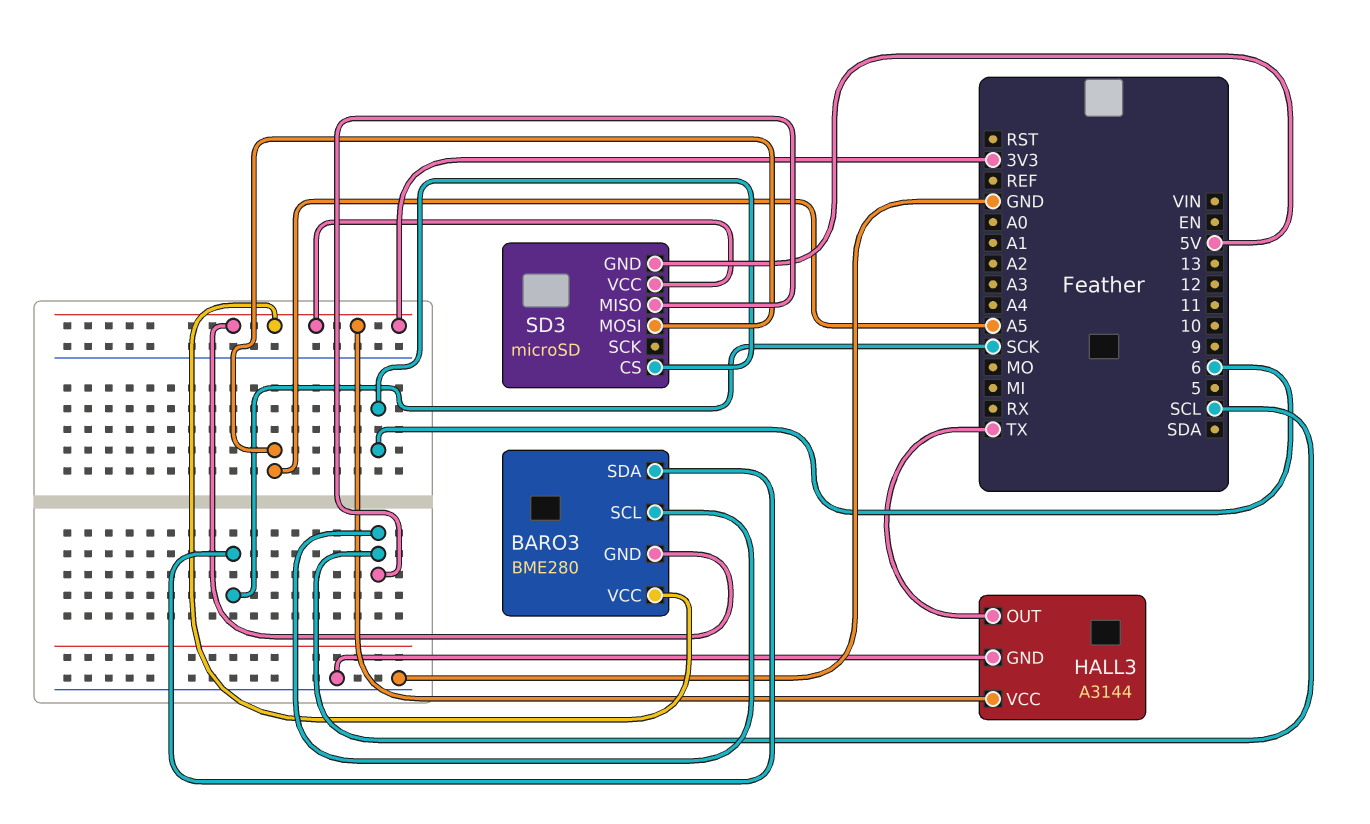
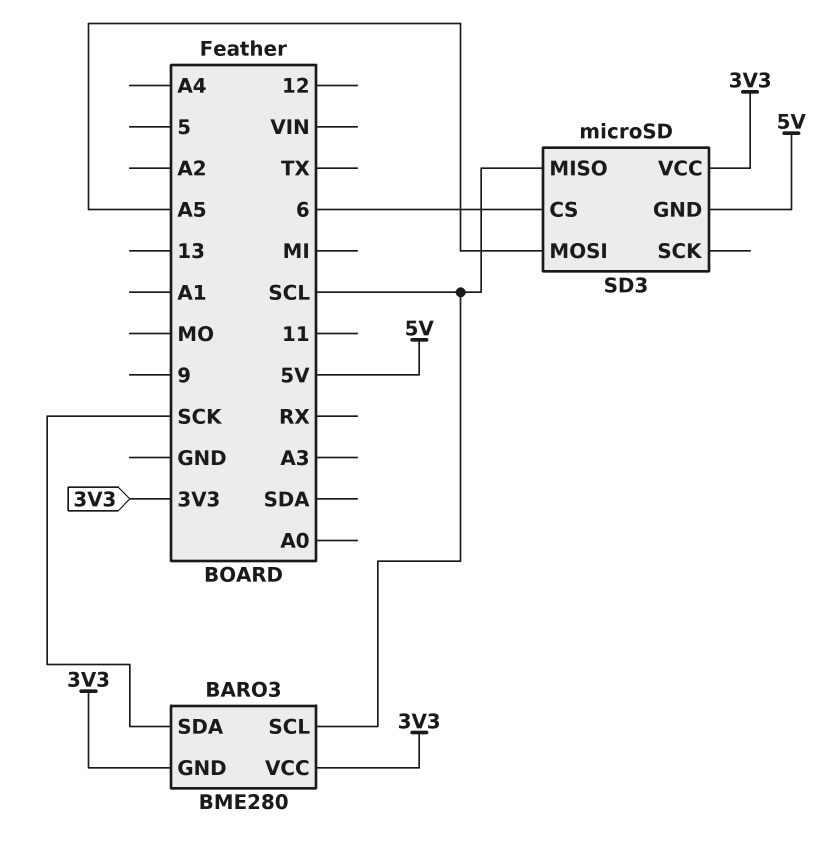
HALL3: A3144 -> none
HALL3 pin GND: GND -> none
HALL3 pin OUT: TX -> none
HALL3 pin VCC: 3V3 -> none

